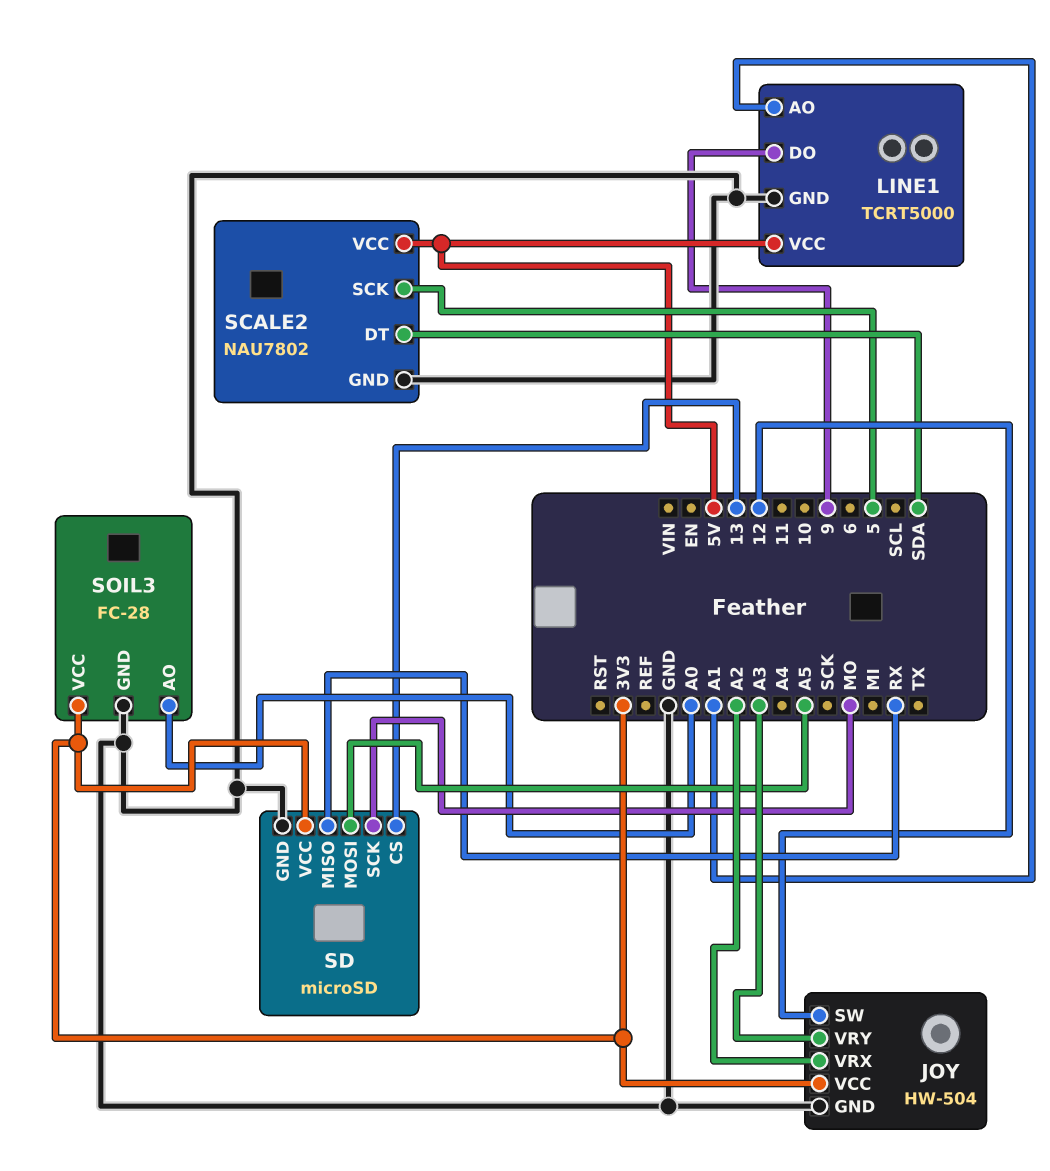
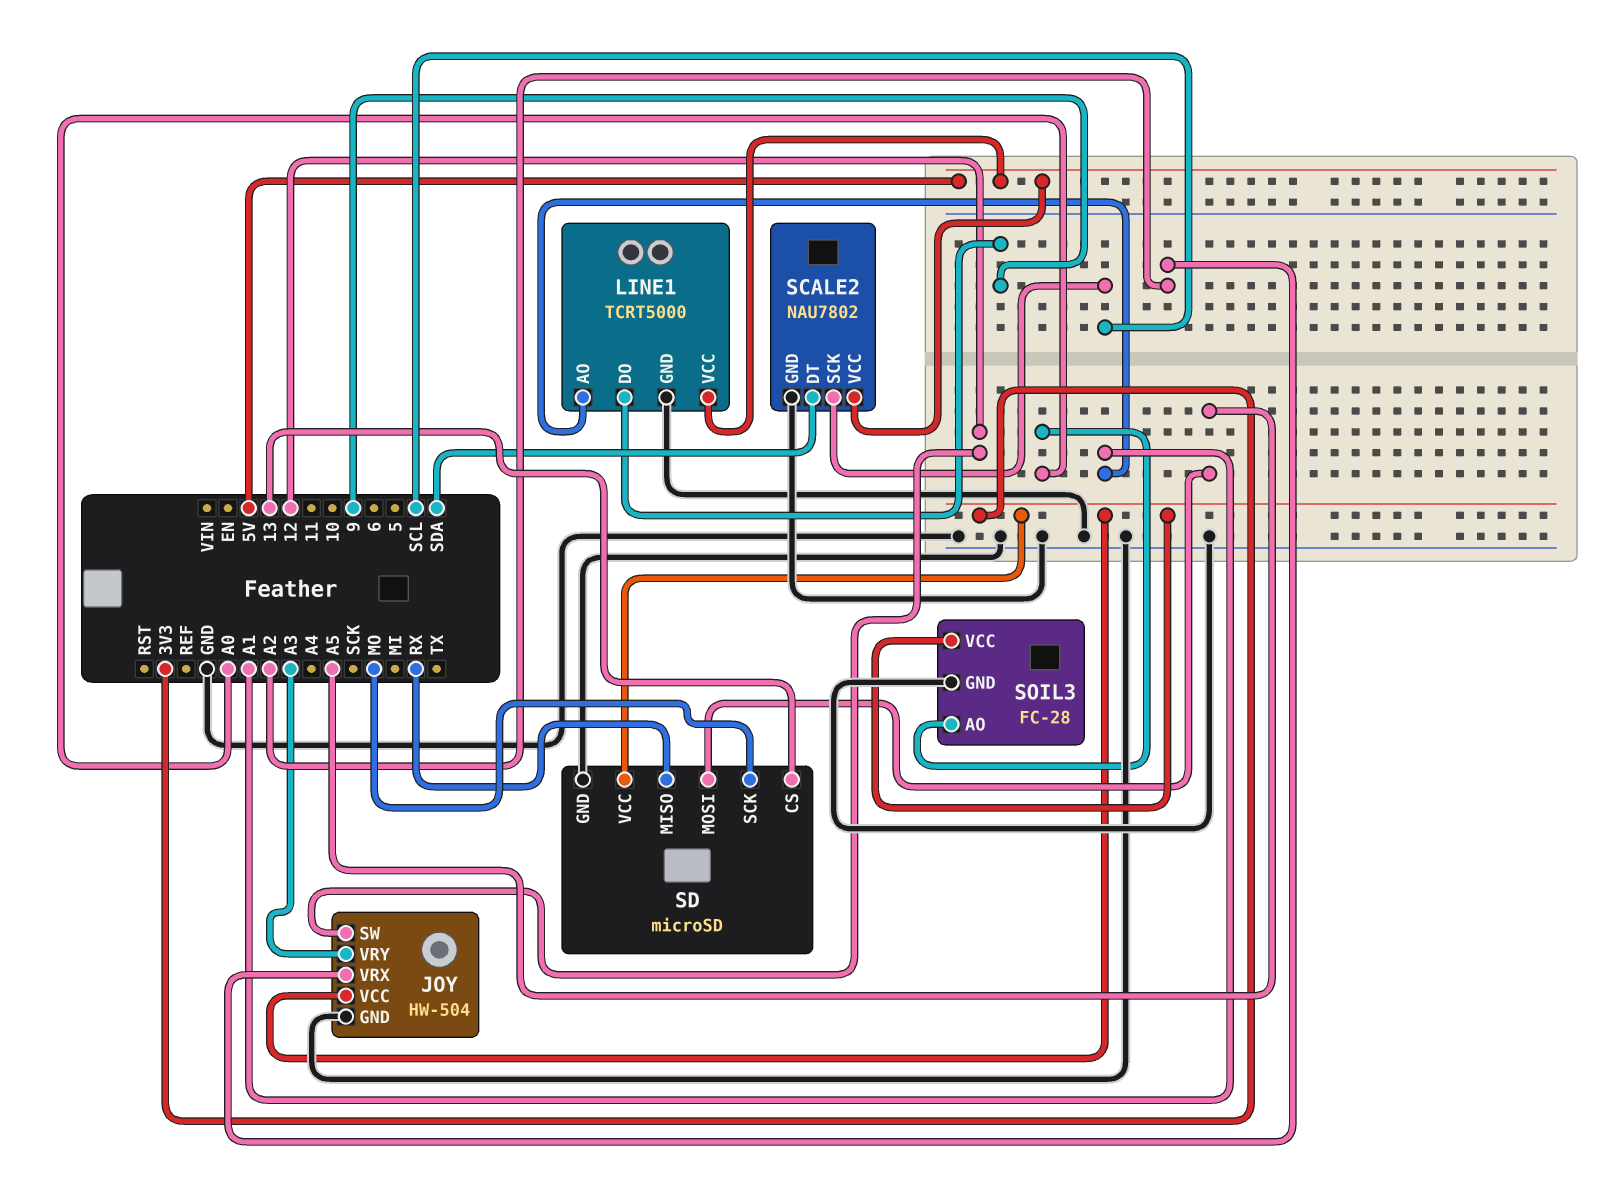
SCALE2 pin SCK: 5 -> SCL

